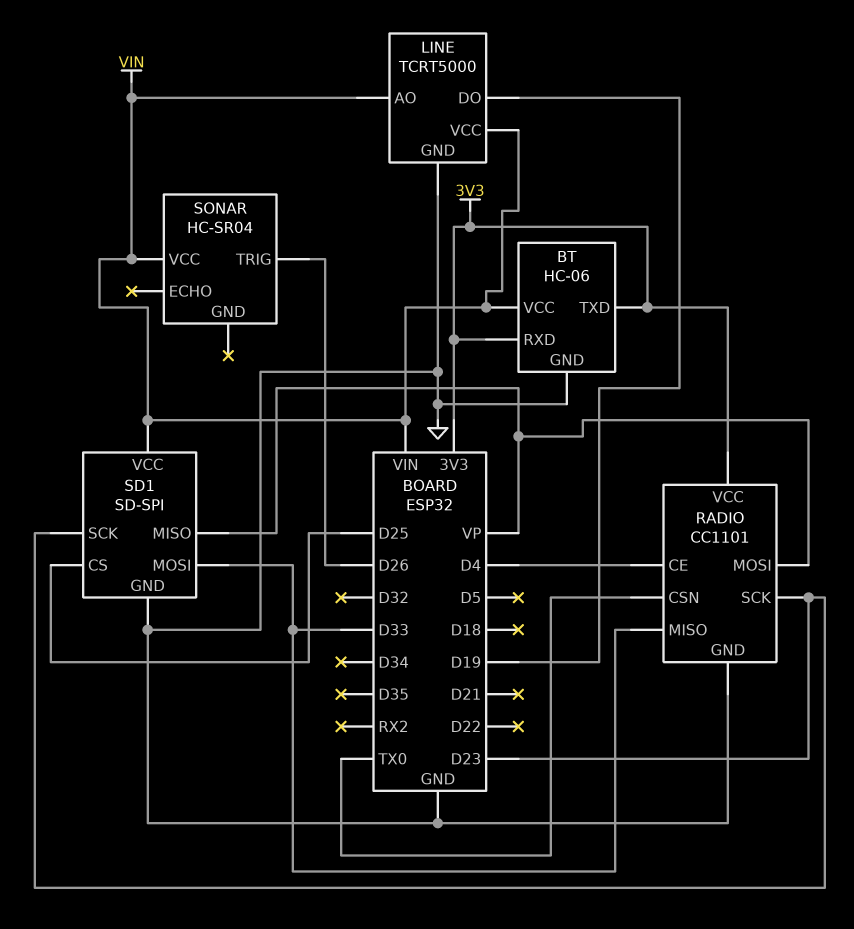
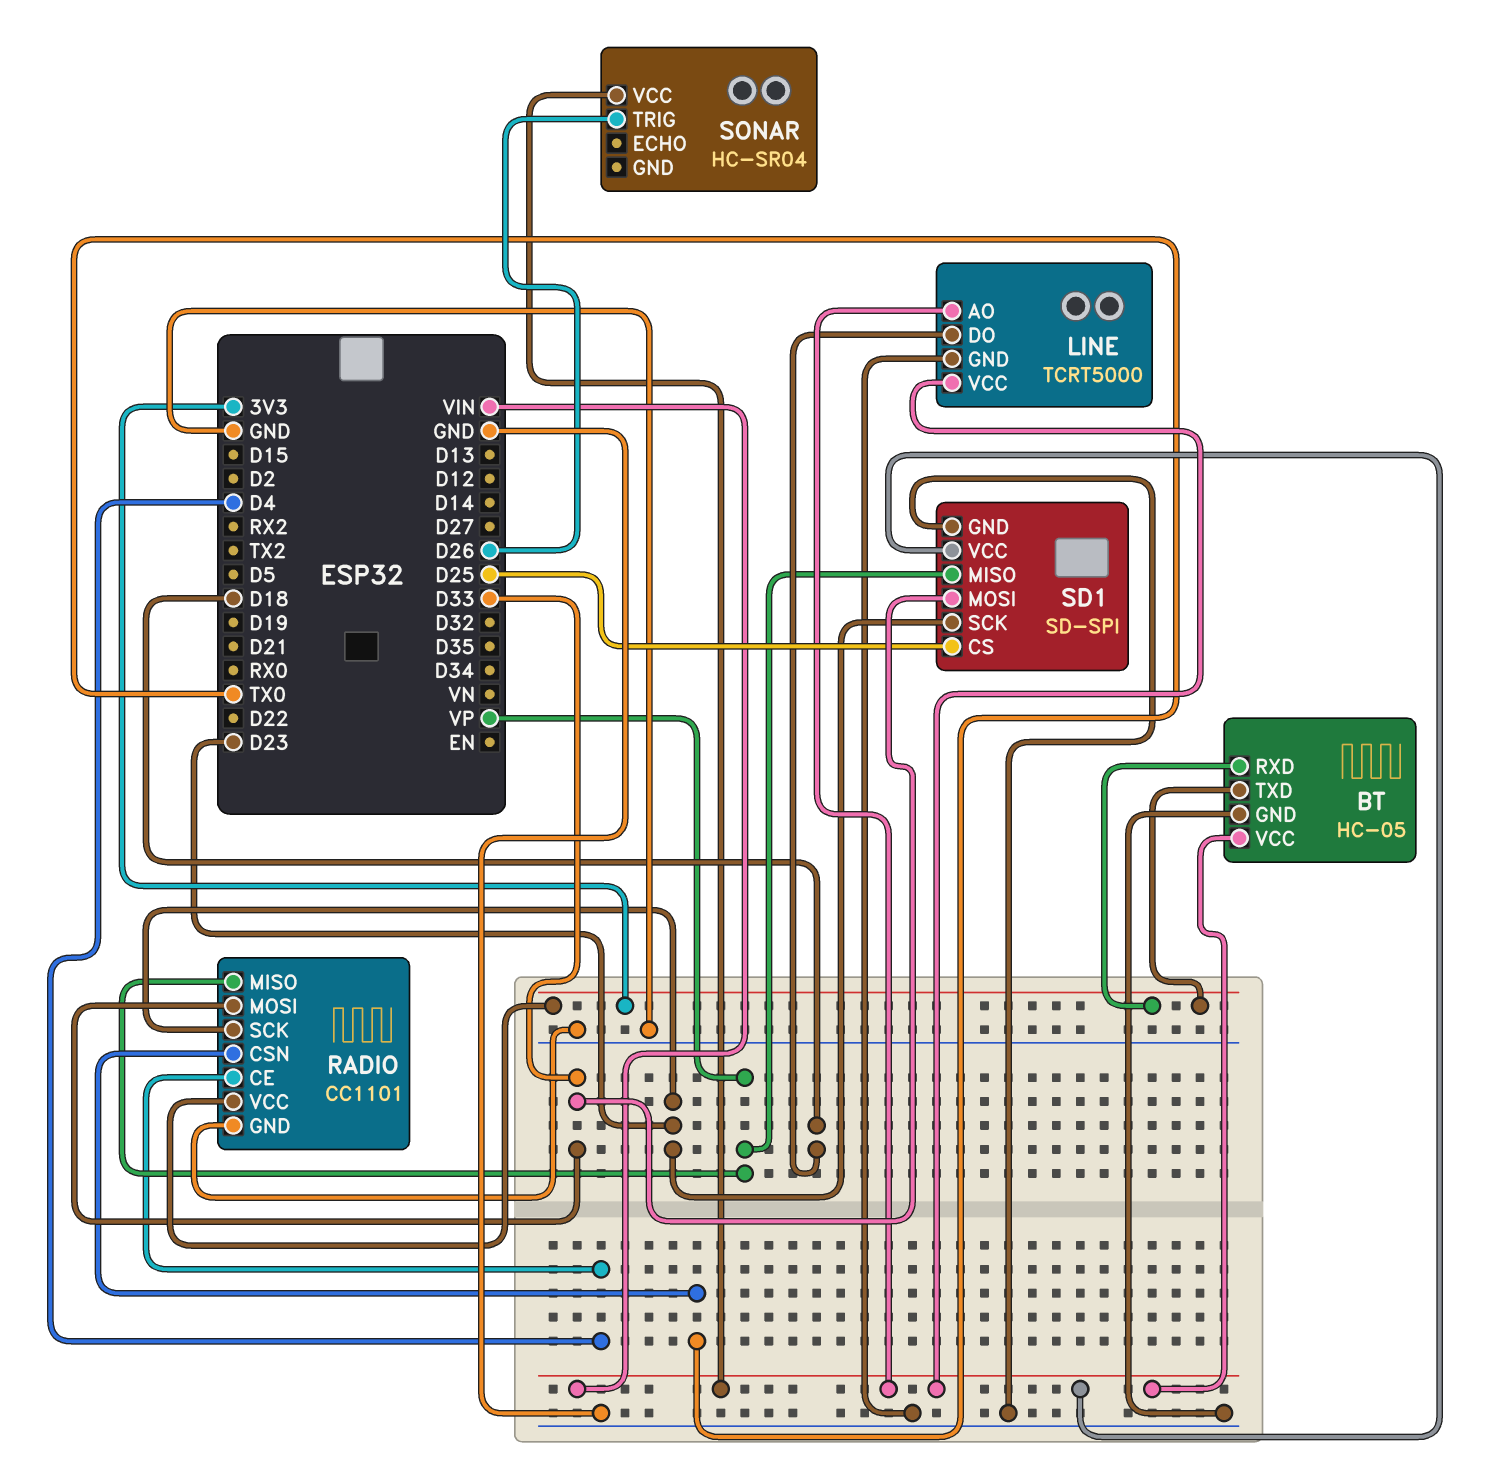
BT: HC-06 -> HC-05
LINE pin DO: D19 -> D18
RADIO pin MISO: D33 -> VP
RADIO pin MOSI: VP -> D33

